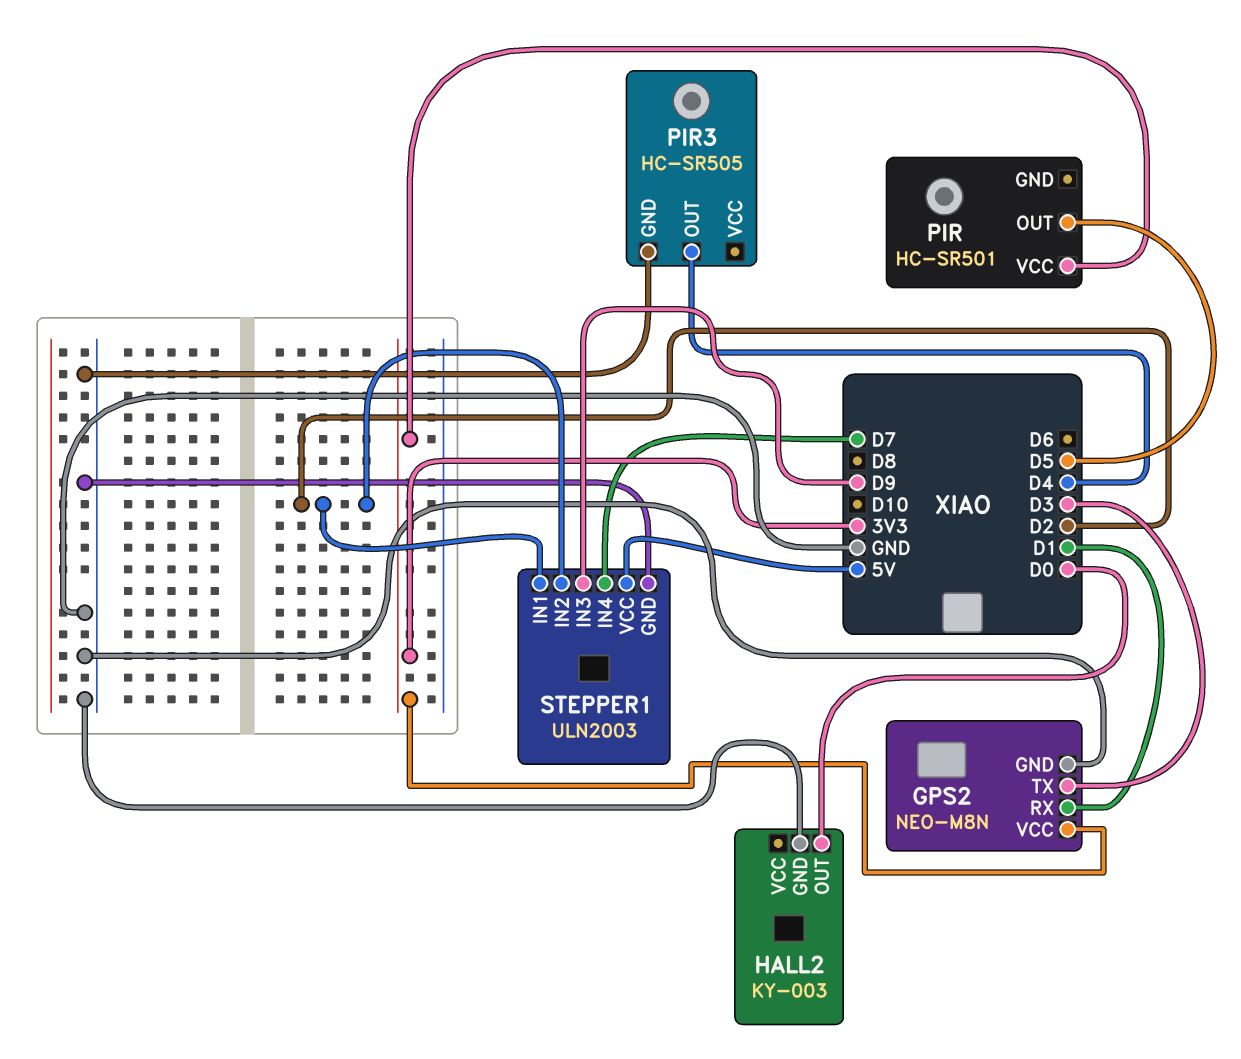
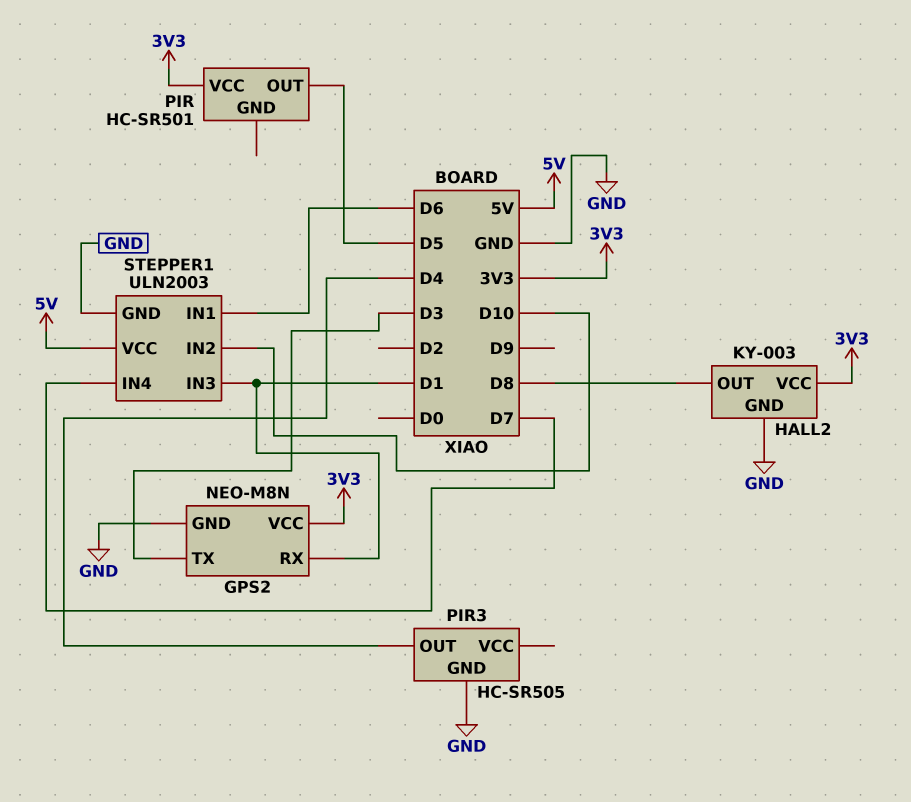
HALL2 pin OUT: D0 -> D8
HALL2 pin VCC: none -> 3V3
STEPPER1 pin IN1: D2 -> D6
STEPPER1 pin IN2: D2 -> D10
STEPPER1 pin IN3: D9 -> D1

